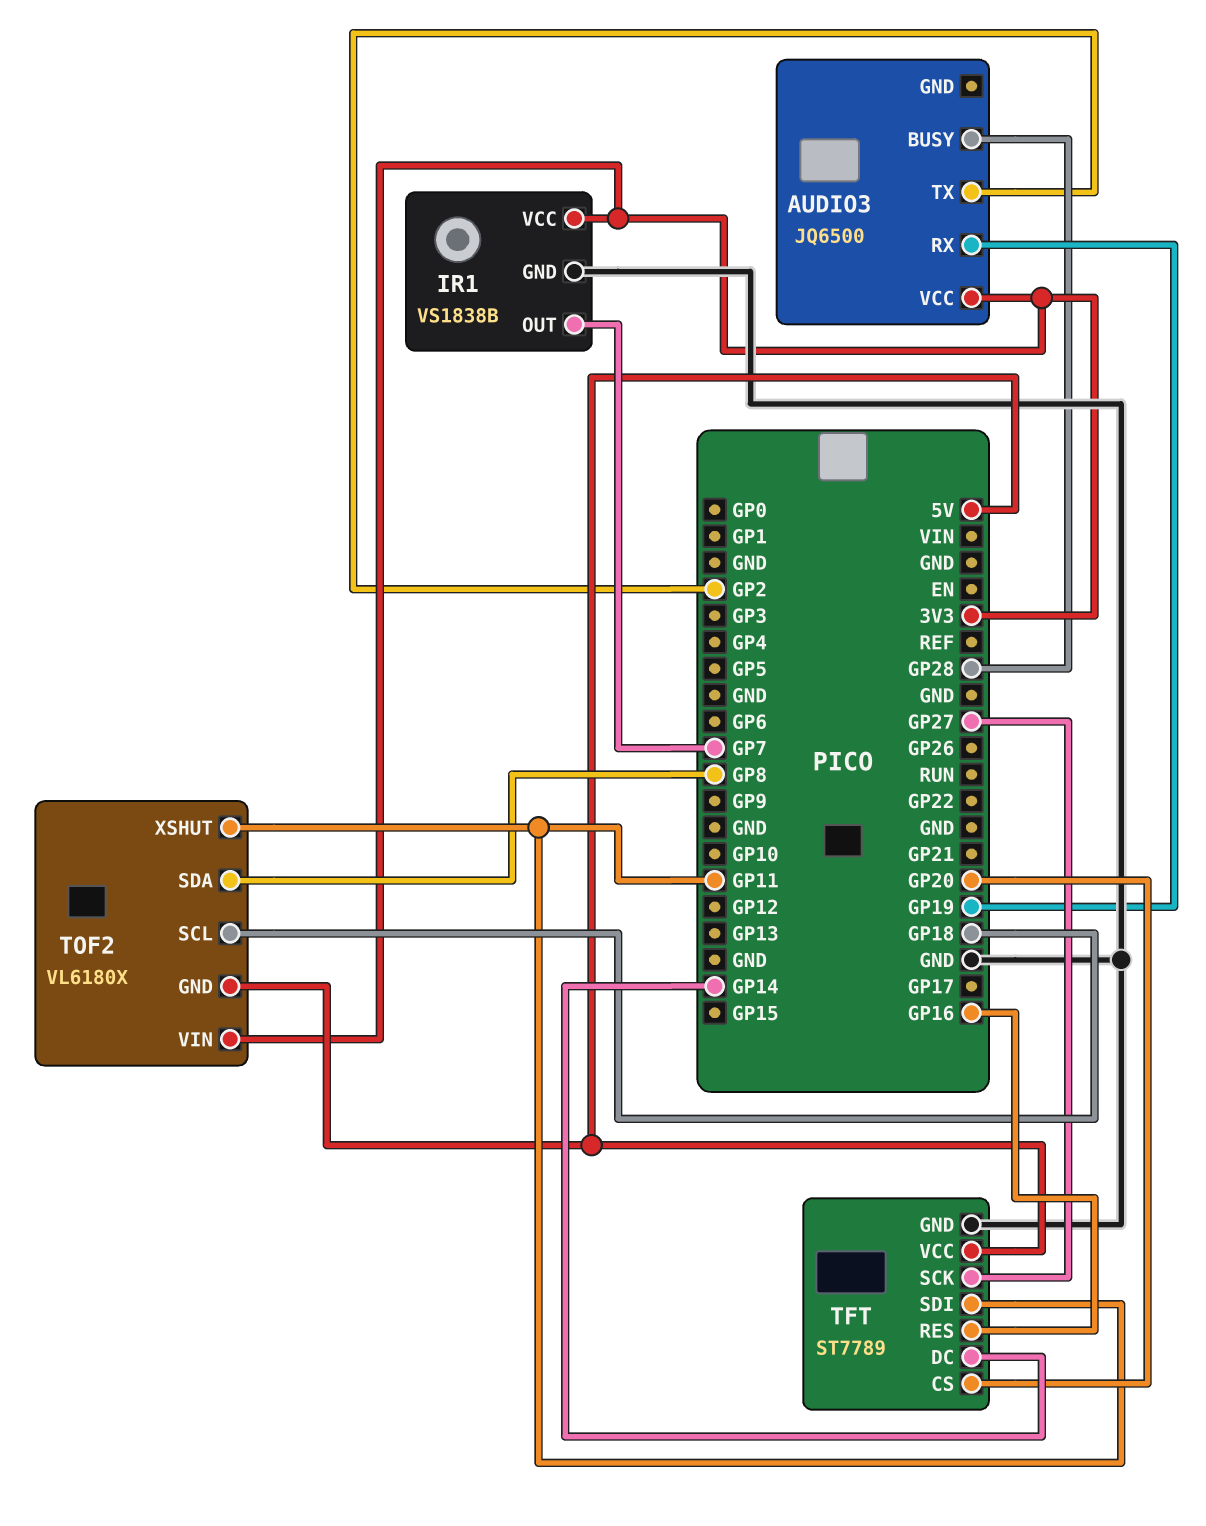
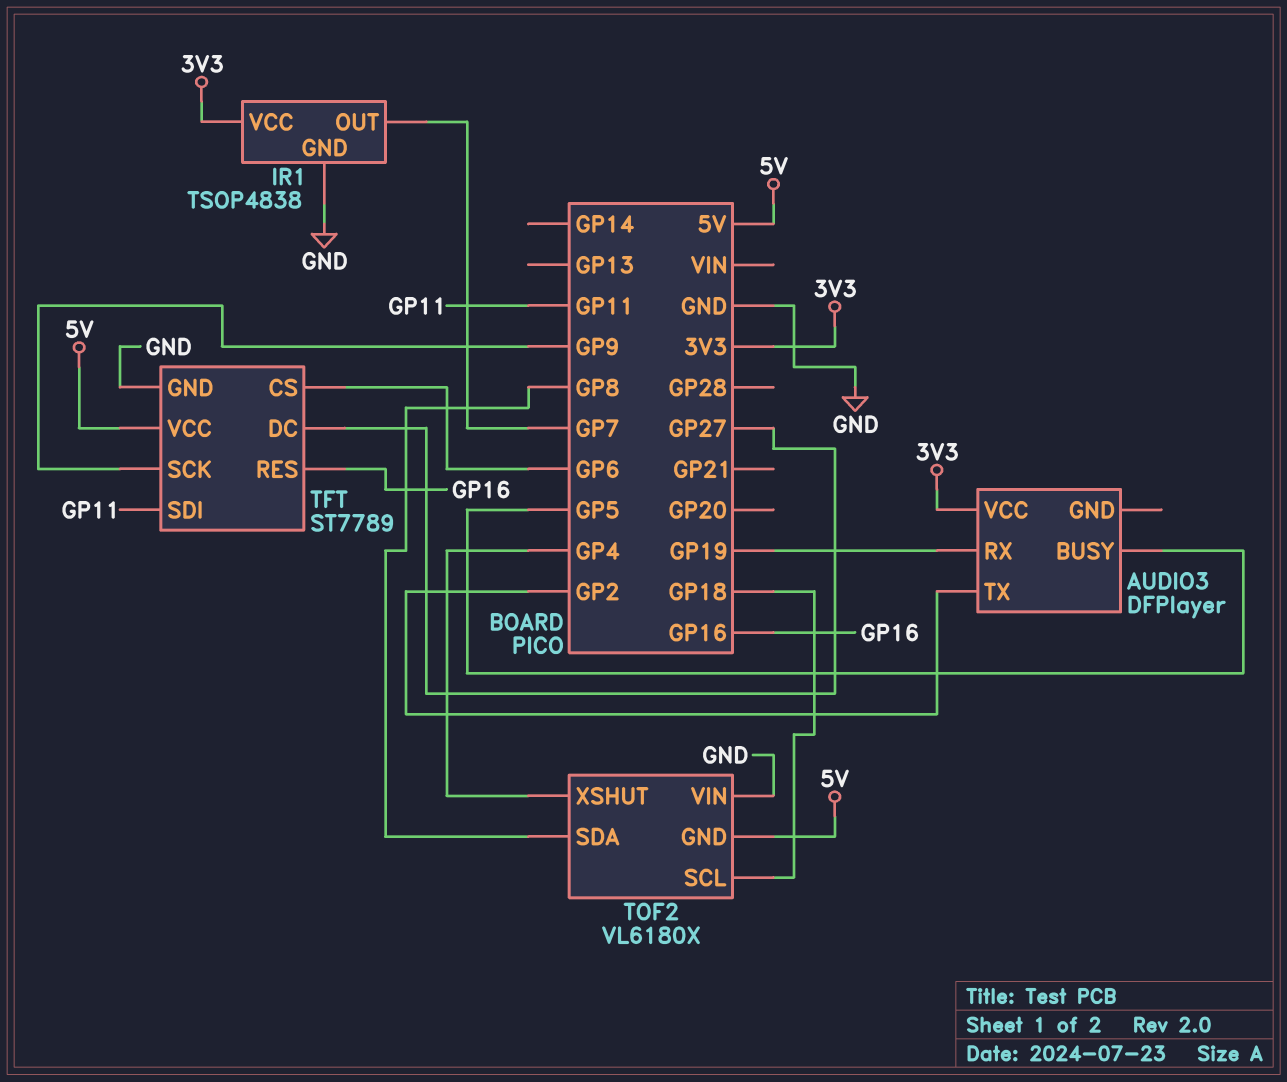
AUDIO3: JQ6500 -> DFPlayer
AUDIO3 pin BUSY: GP28 -> GP5
IR1: VS1838B -> TSOP4838
TFT pin CS: GP20 -> GP6
TFT pin DC: GP14 -> GP27
TFT pin SCK: GP27 -> GP9
TOF2 pin VIN: 3V3 -> GND
TOF2 pin XSHUT: GP11 -> GP4

